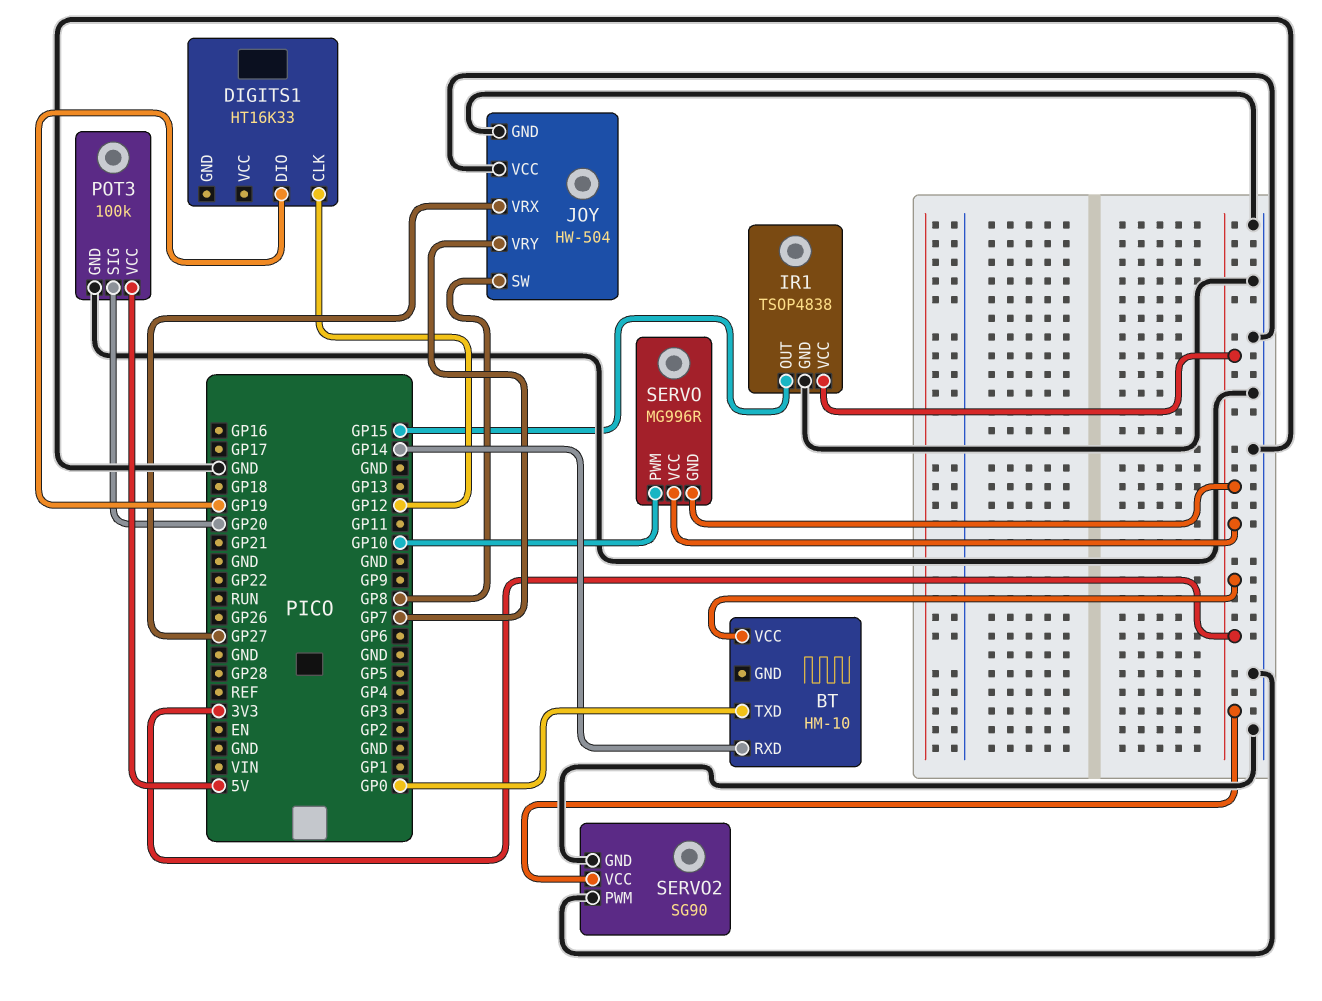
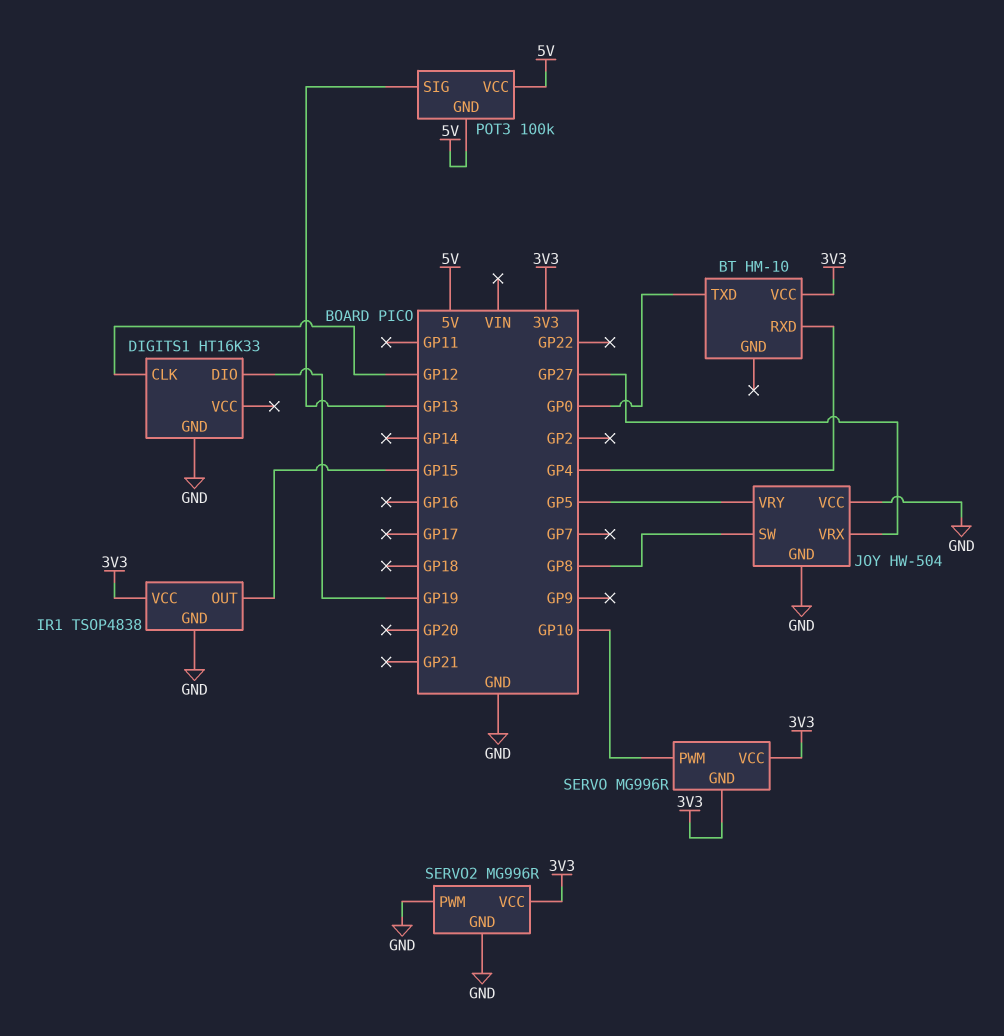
BT pin RXD: GP14 -> GP4
DIGITS1 pin GND: none -> GND
JOY pin VRY: GP7 -> GP5
POT3 pin GND: GND -> 5V
POT3 pin SIG: GP20 -> GP13
SERVO2: SG90 -> MG996R

